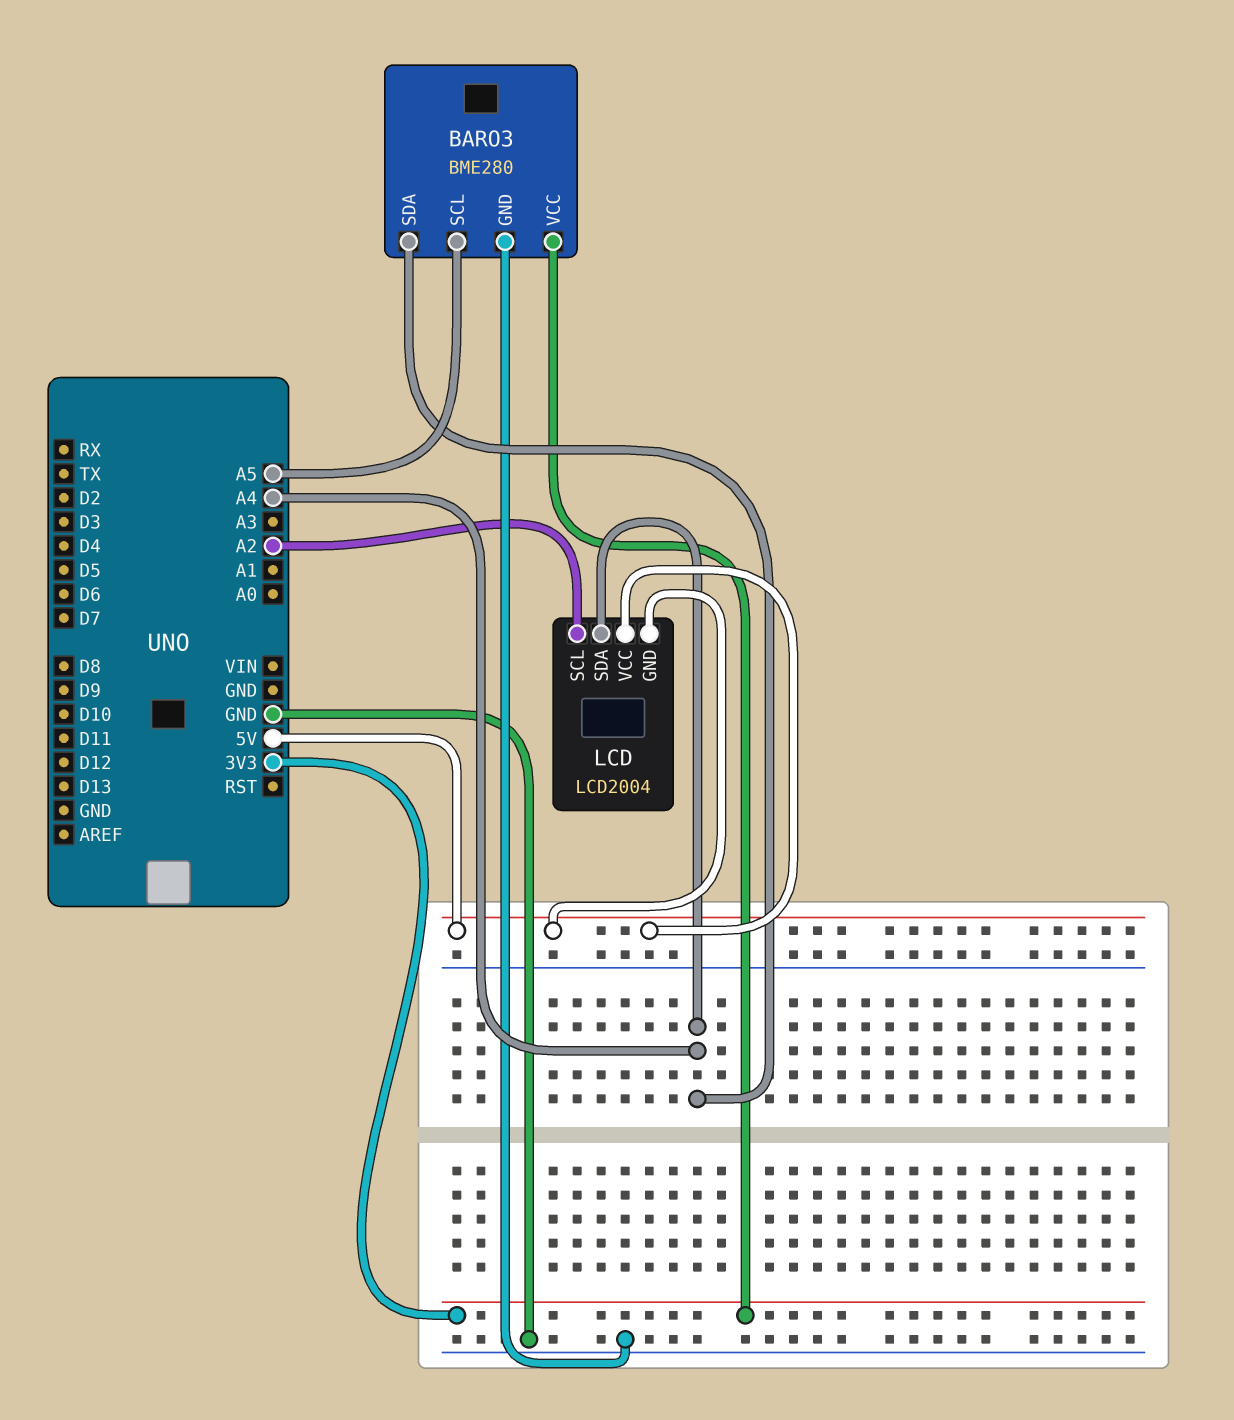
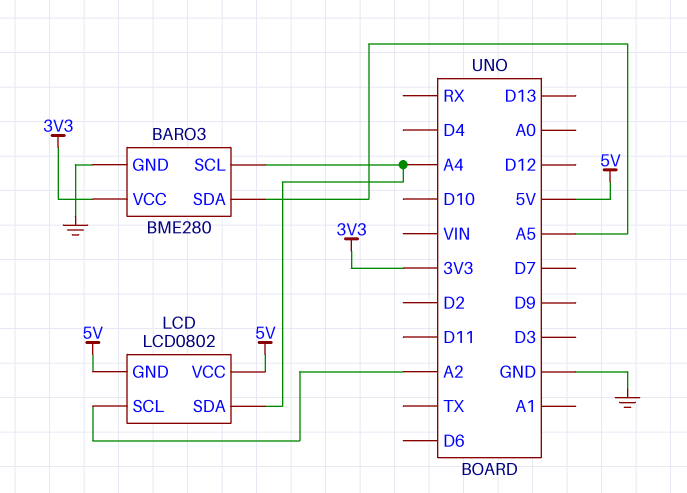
BARO3 pin SCL: A5 -> A4
BARO3 pin SDA: A4 -> A5
LCD: LCD2004 -> LCD0802

